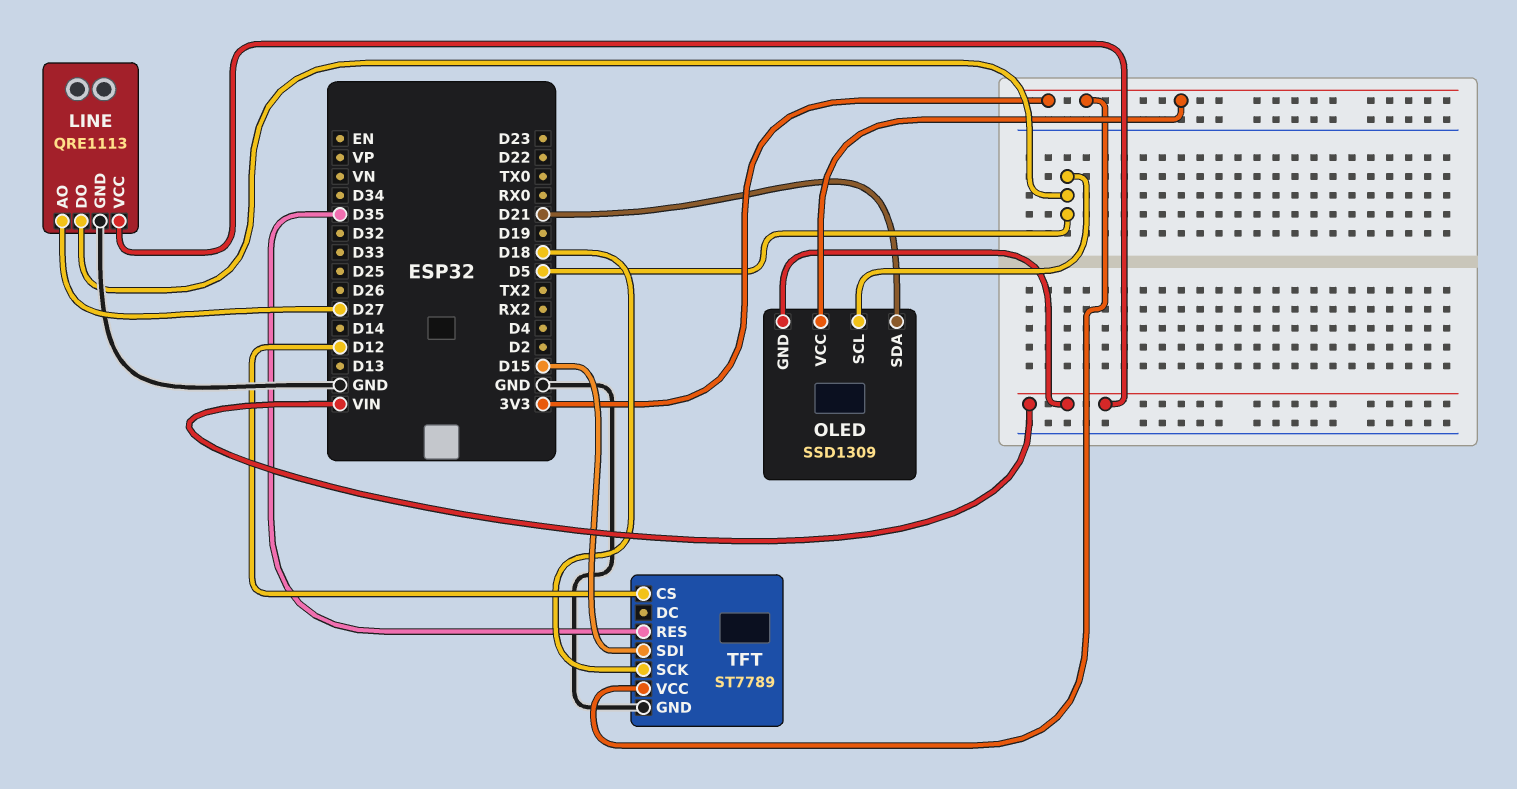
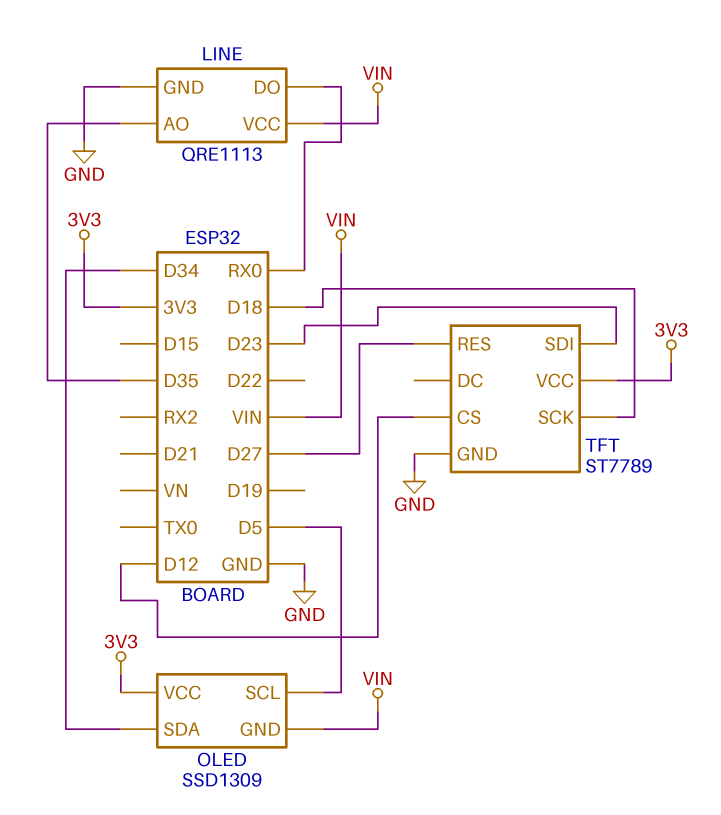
LINE pin AO: D27 -> D35
LINE pin DO: D5 -> RX0
OLED pin SDA: D21 -> D34
TFT pin RES: D35 -> D27
TFT pin SDI: D15 -> D23

